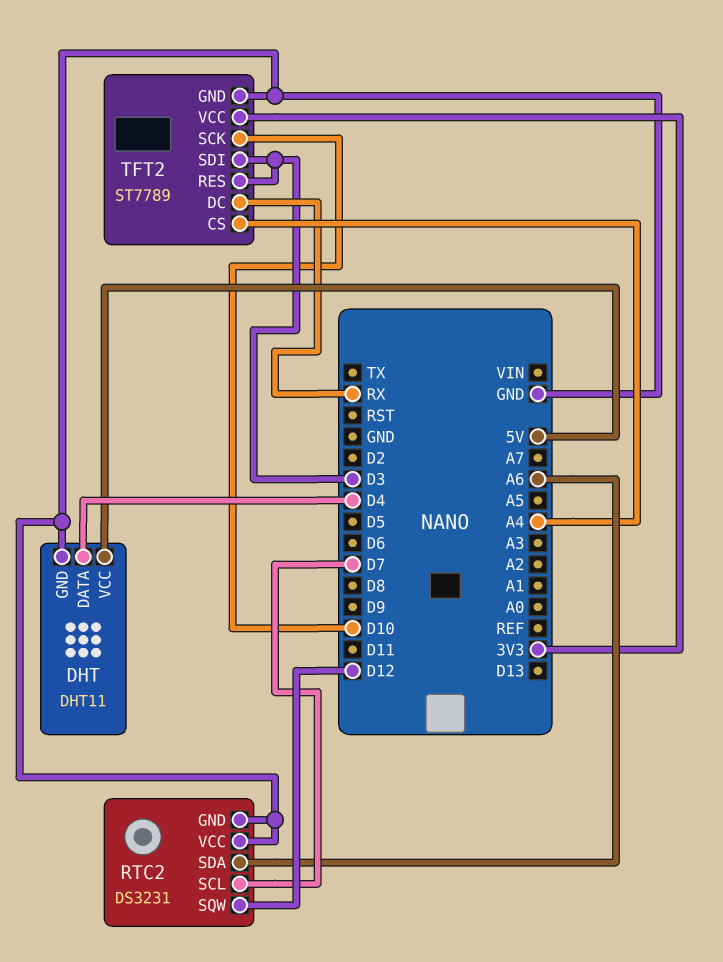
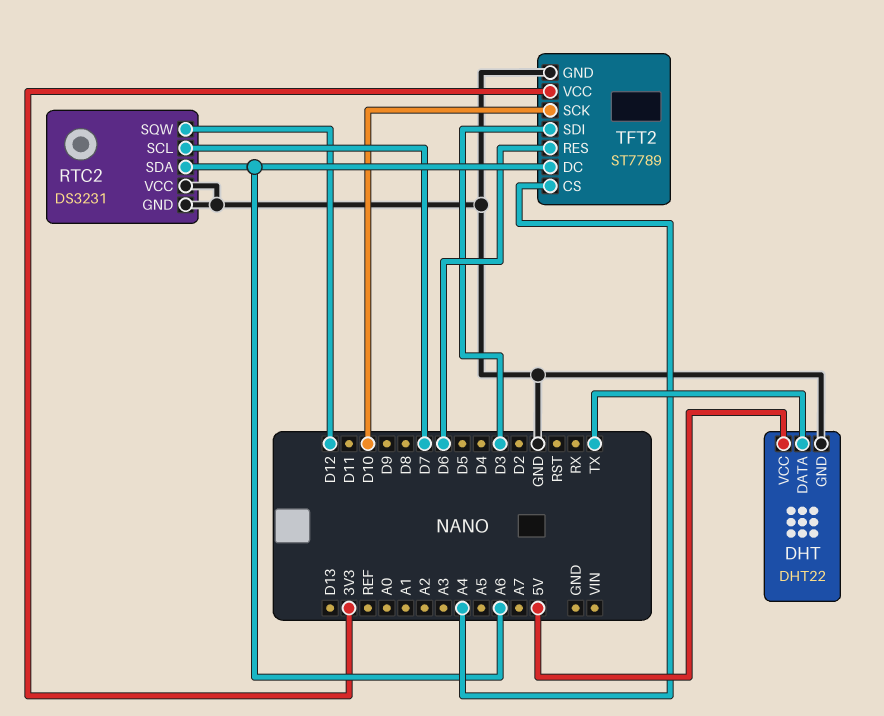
DHT: DHT11 -> DHT22
DHT pin DATA: D4 -> TX
TFT2 pin DC: RX -> A6
TFT2 pin RES: D3 -> D6

